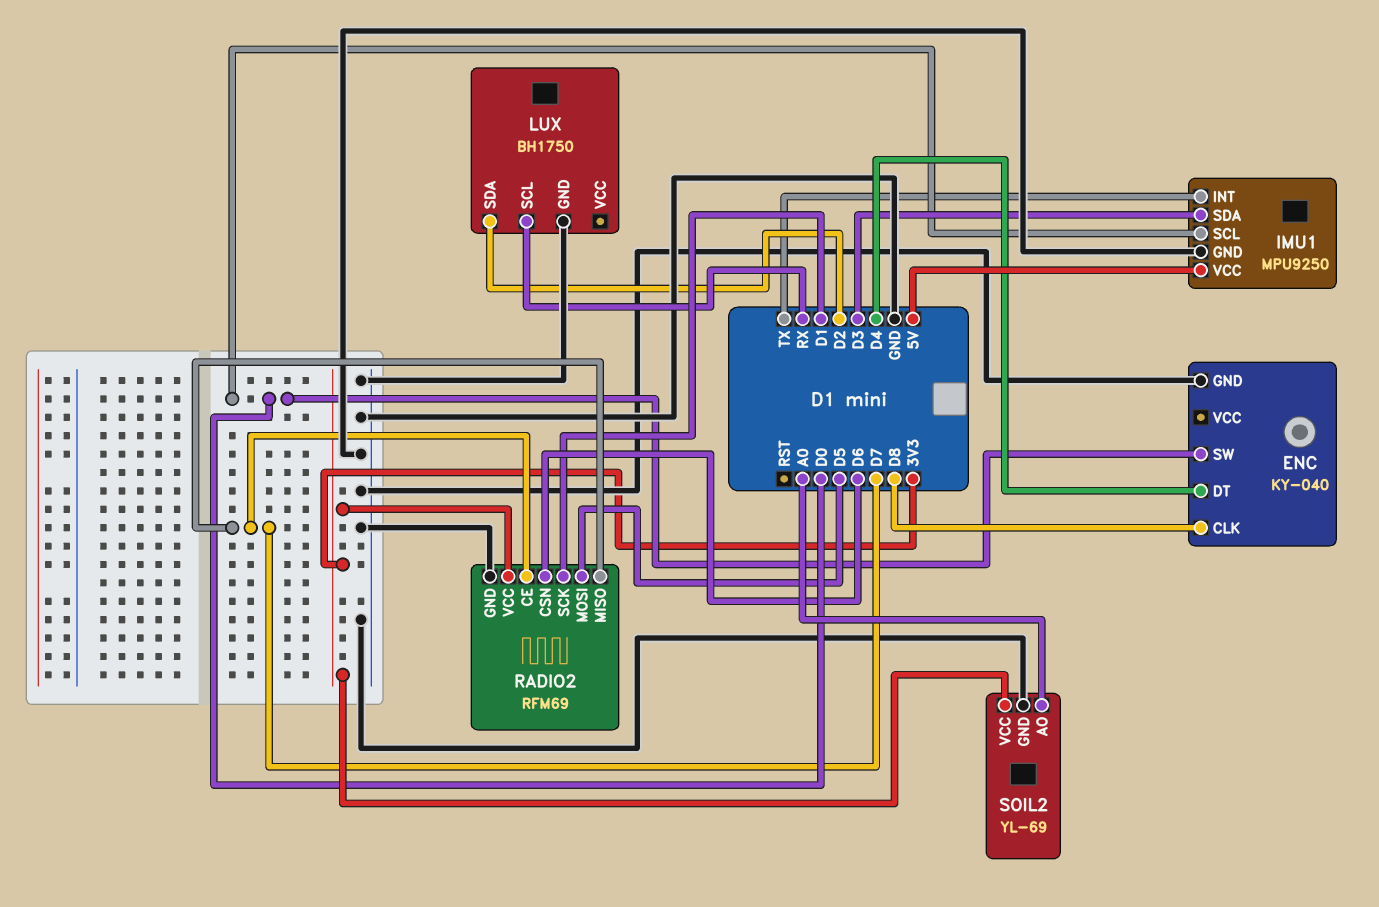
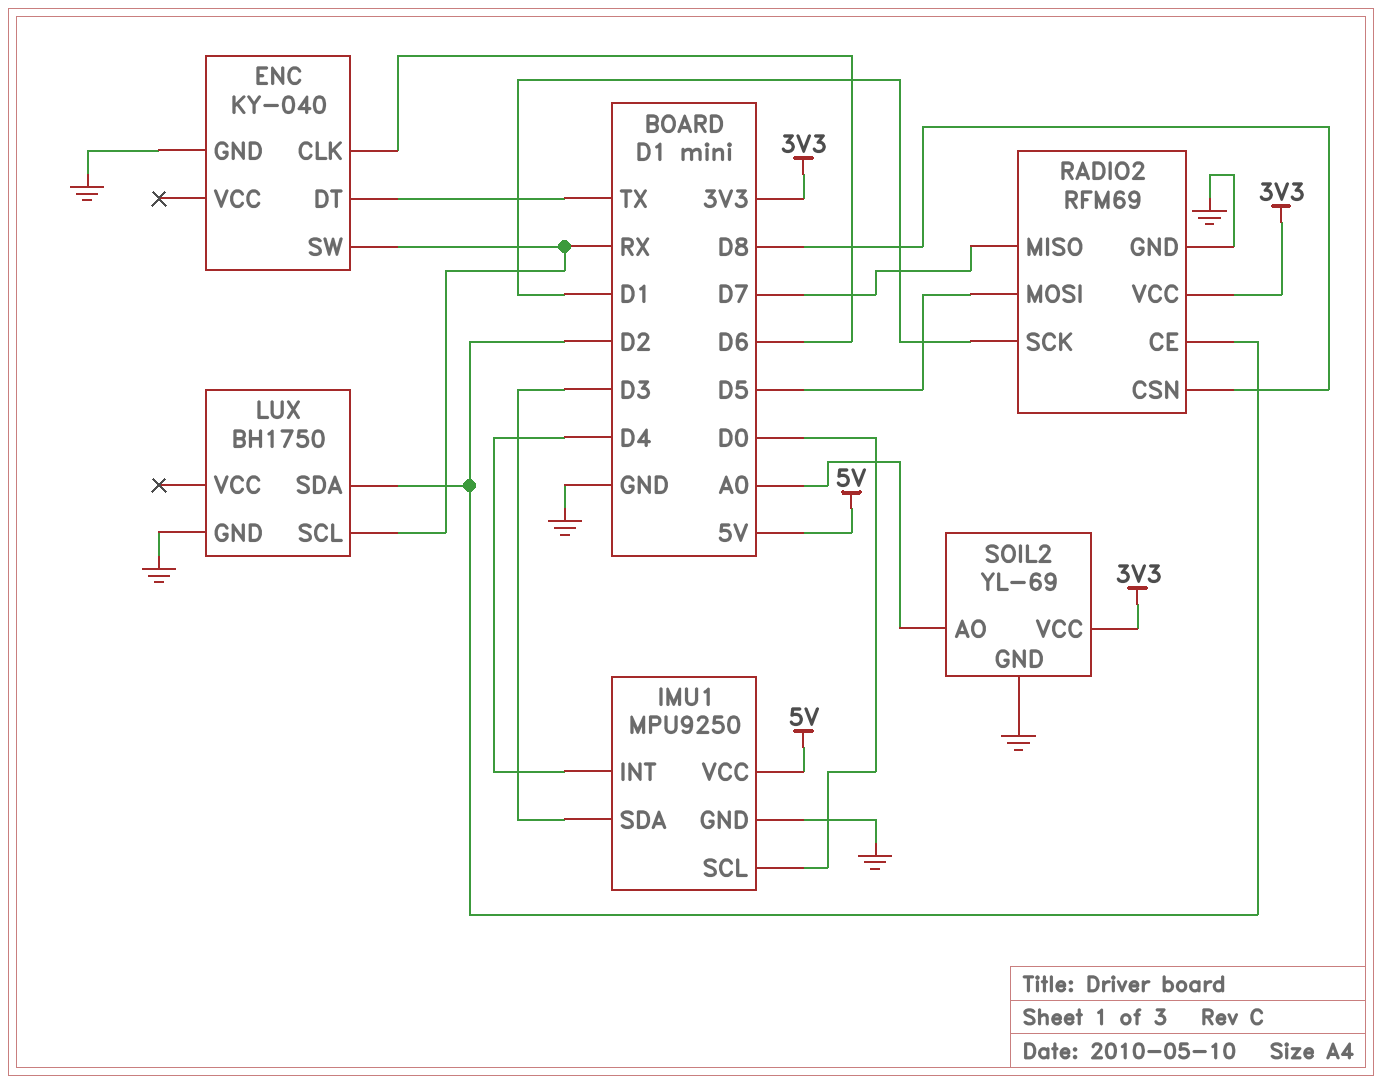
ENC pin CLK: D8 -> D6
ENC pin DT: D4 -> TX
ENC pin SW: D0 -> RX
IMU1 pin INT: TX -> D4
RADIO2 pin CE: D7 -> D2
RADIO2 pin CSN: D6 -> D8

